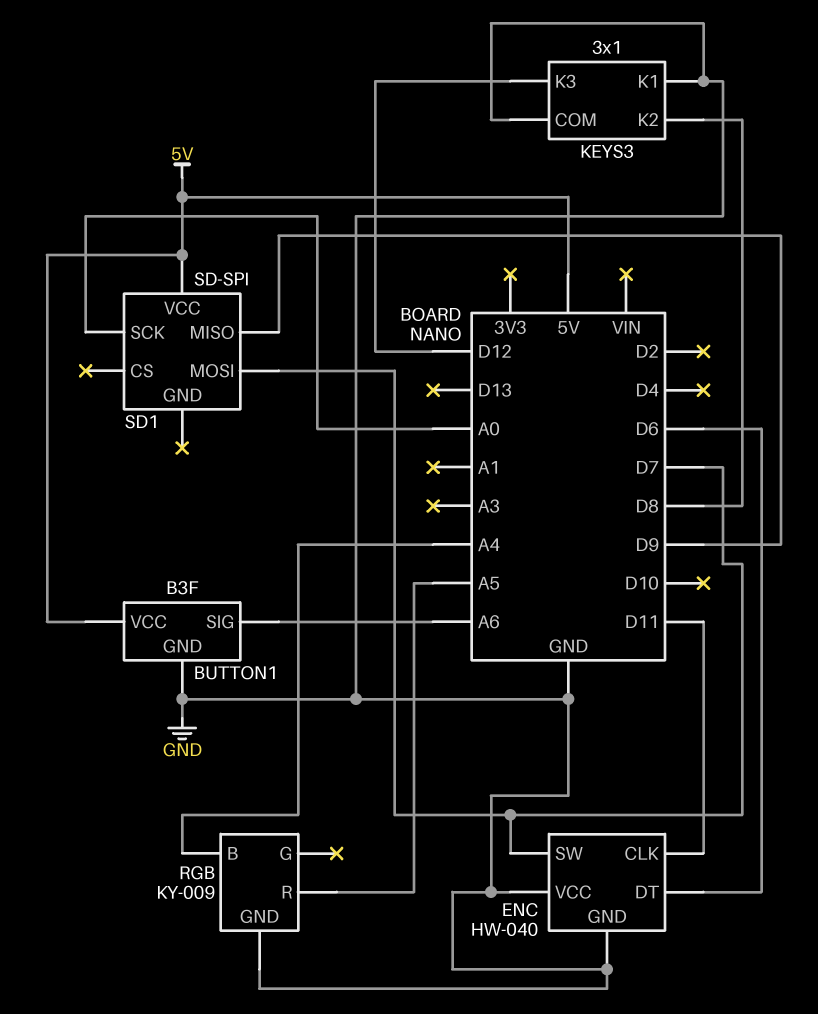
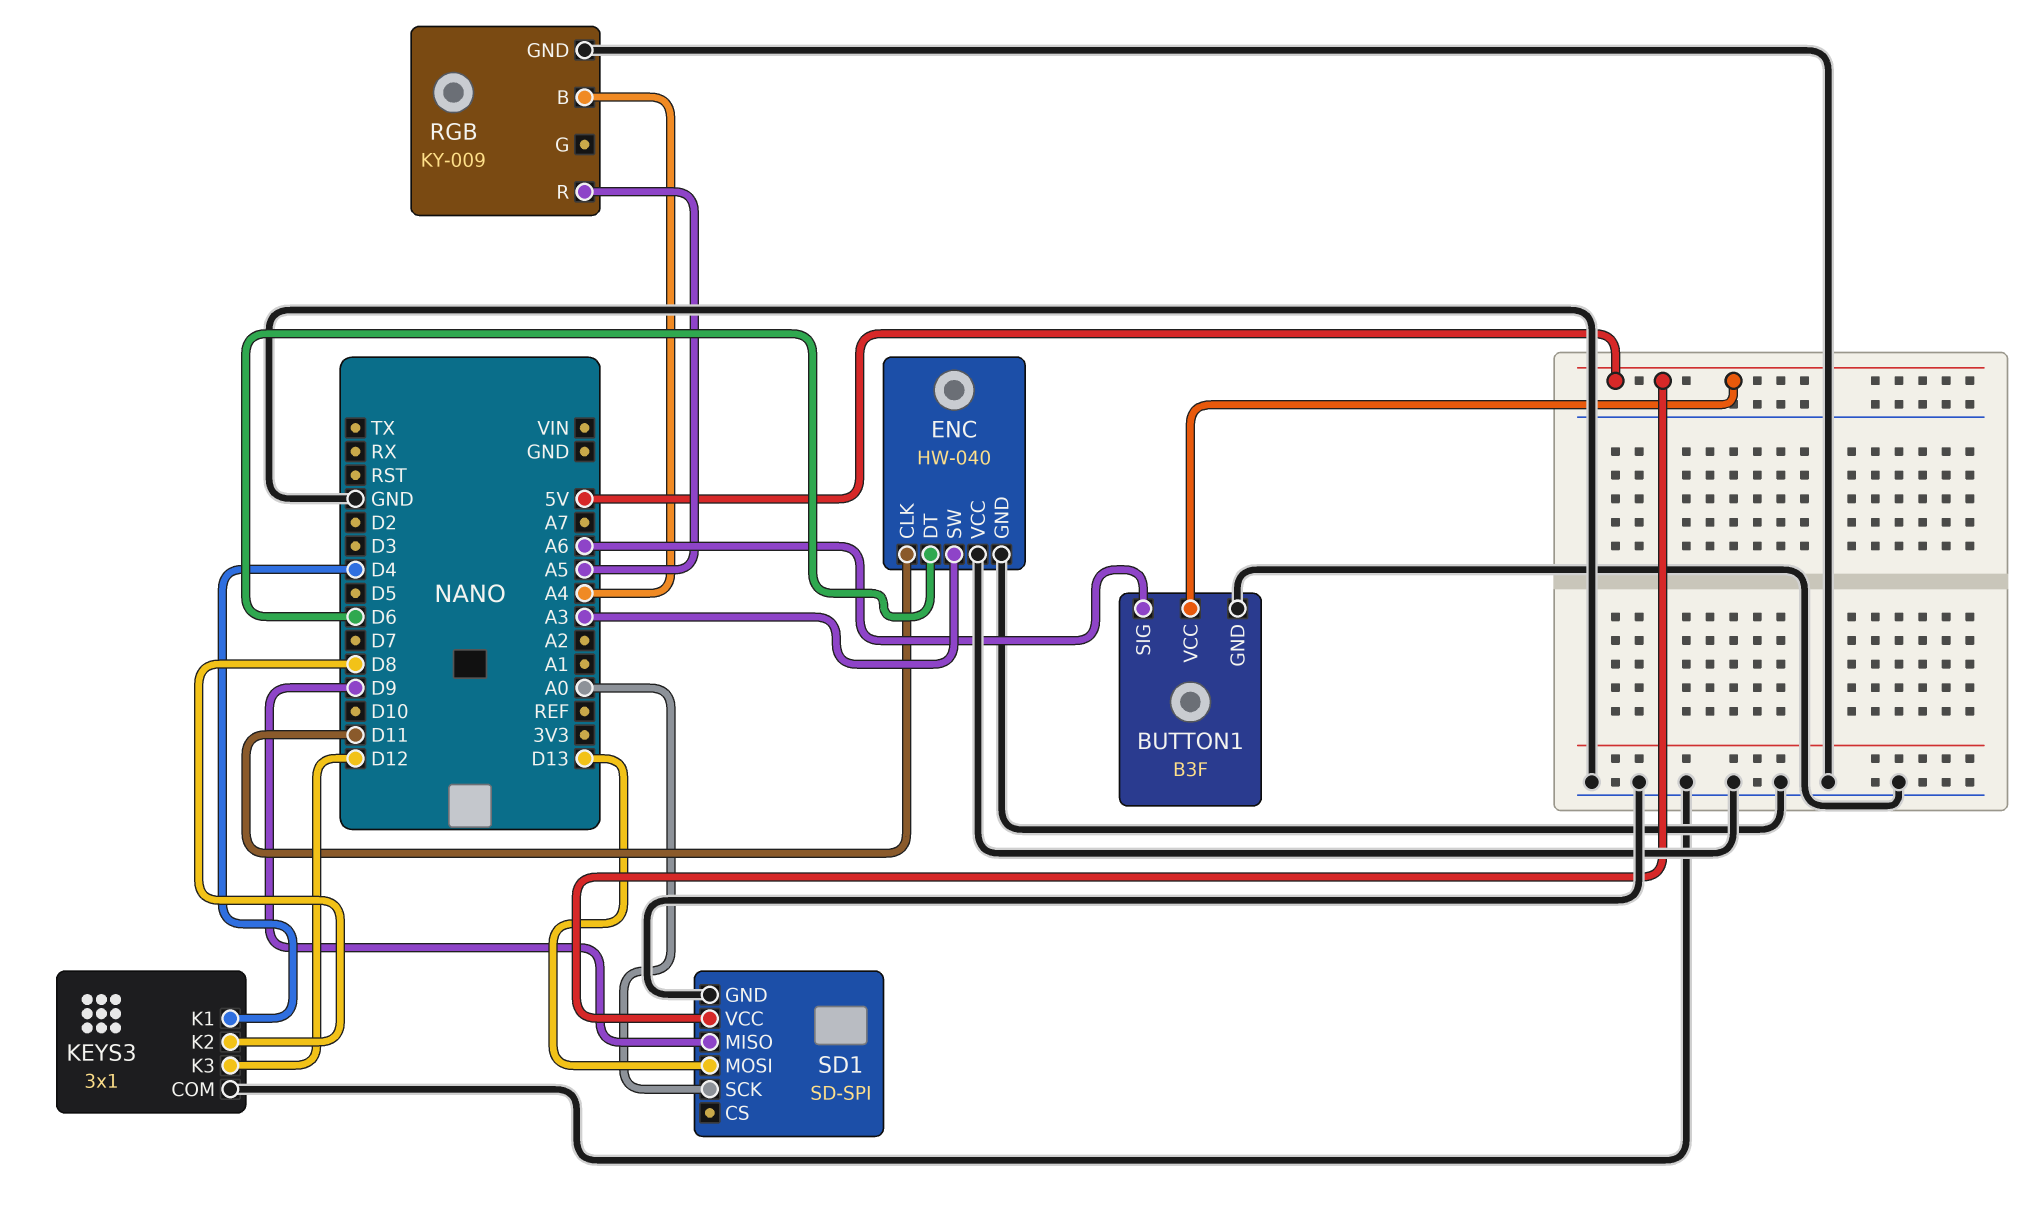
ENC pin SW: D7 -> A3
KEYS3 pin K1: GND -> D4
SD1 pin GND: none -> GND
SD1 pin MOSI: D7 -> D13

